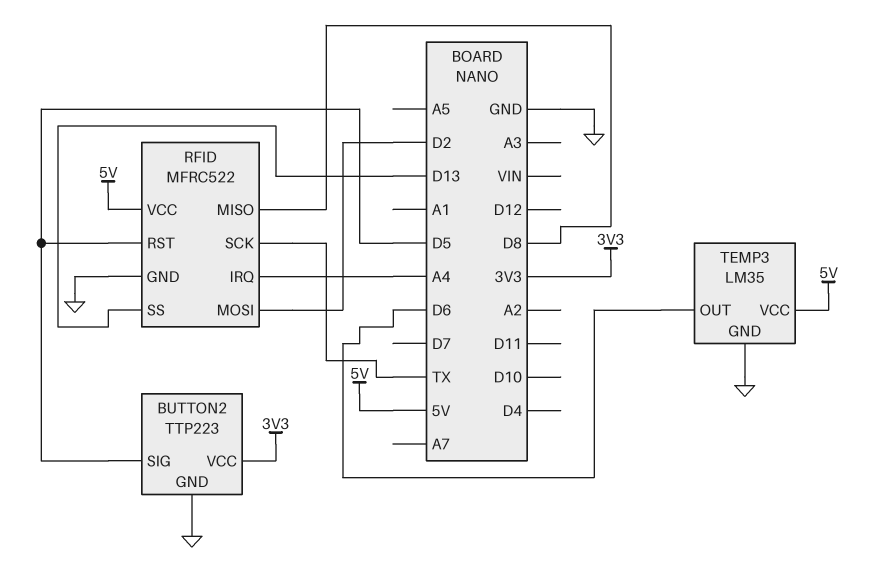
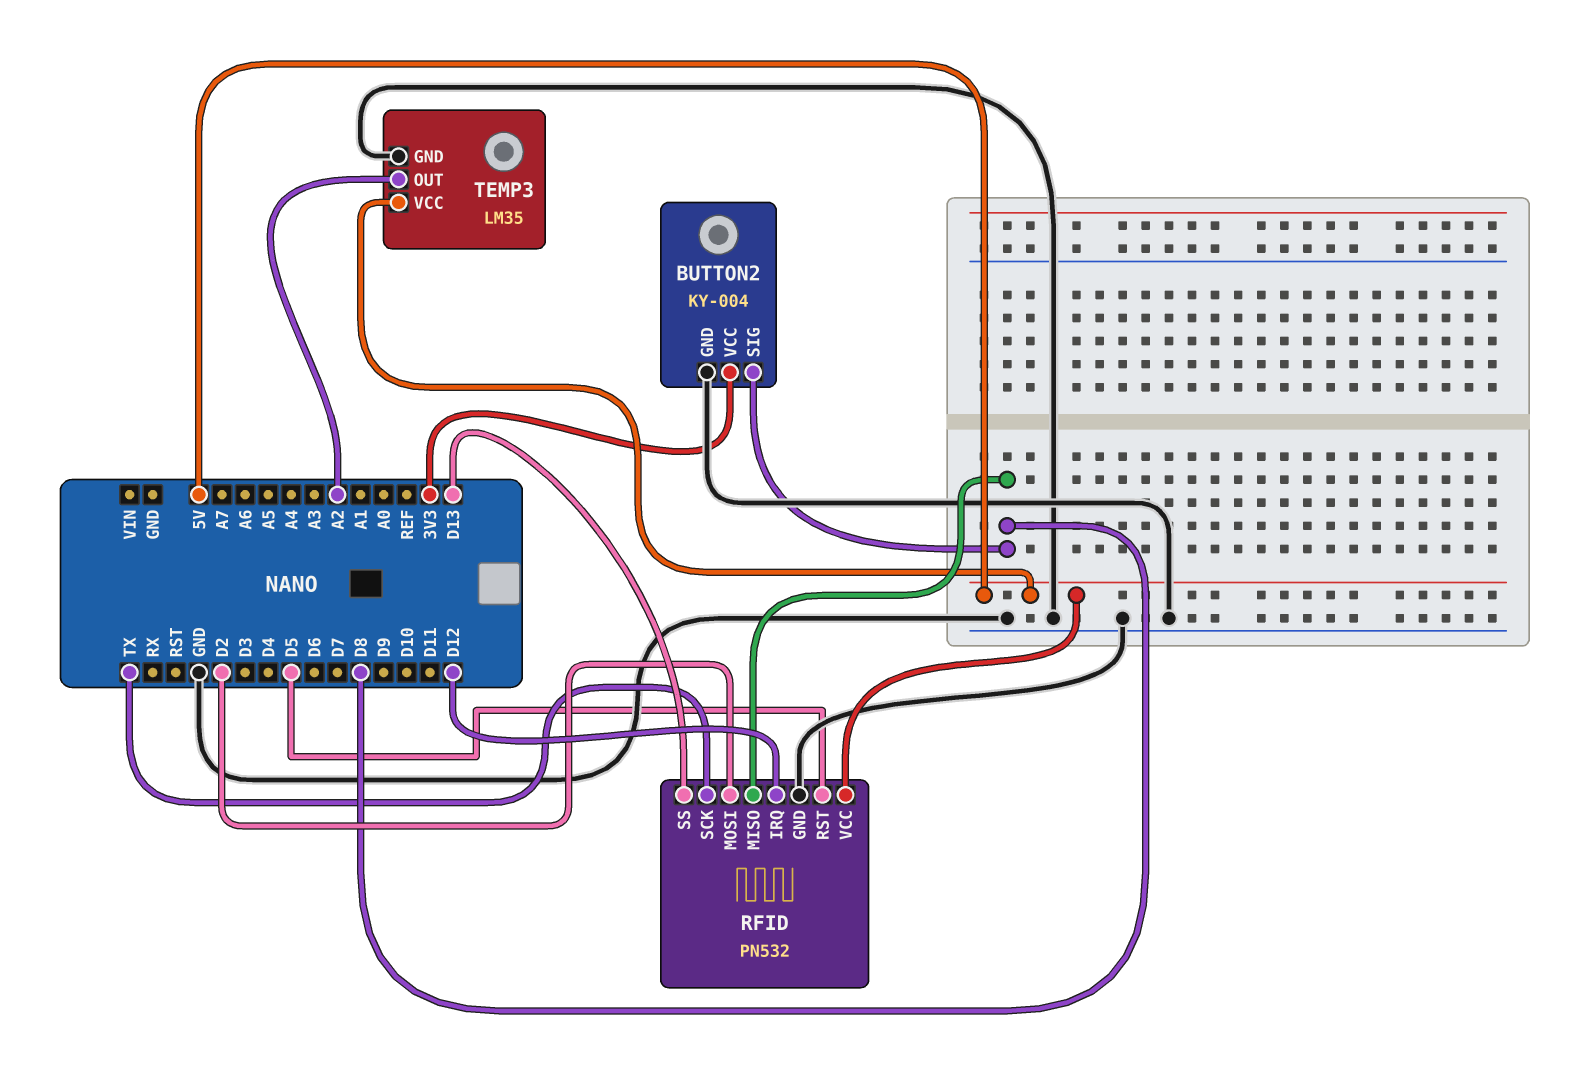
BUTTON2: TTP223 -> KY-004
BUTTON2 pin SIG: D5 -> D8
RFID: MFRC522 -> PN532
RFID pin IRQ: A4 -> D12
TEMP3 pin OUT: D6 -> A2

